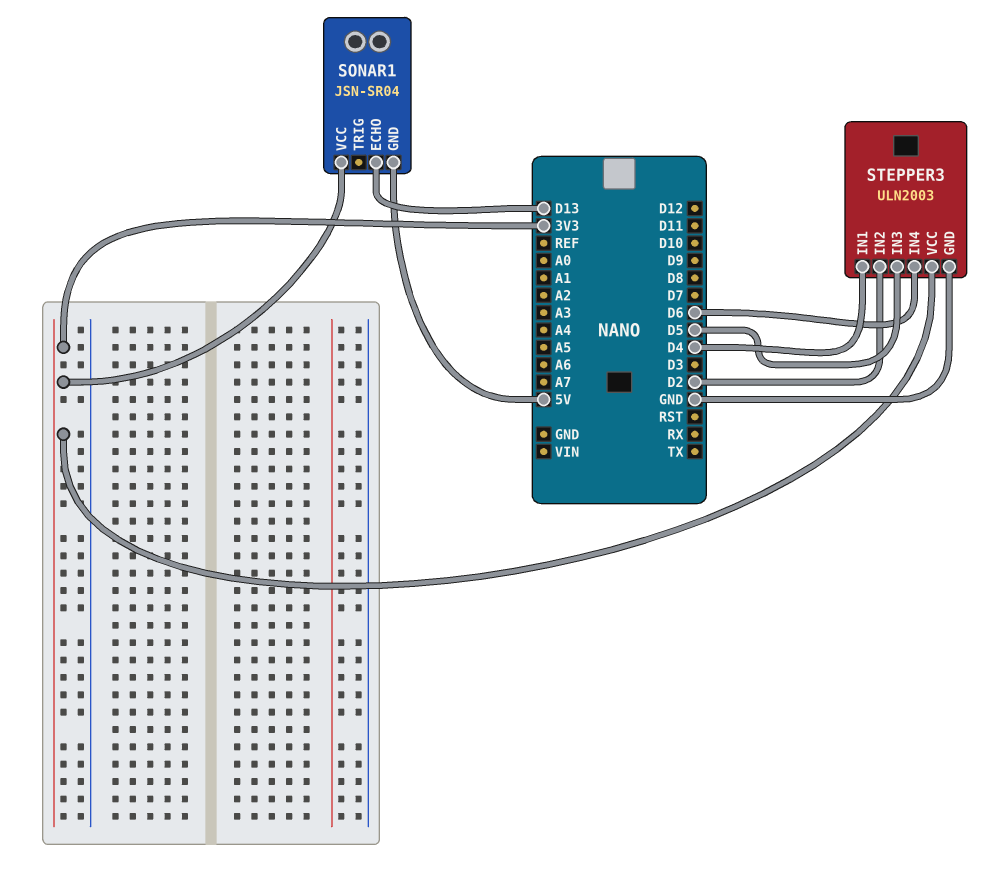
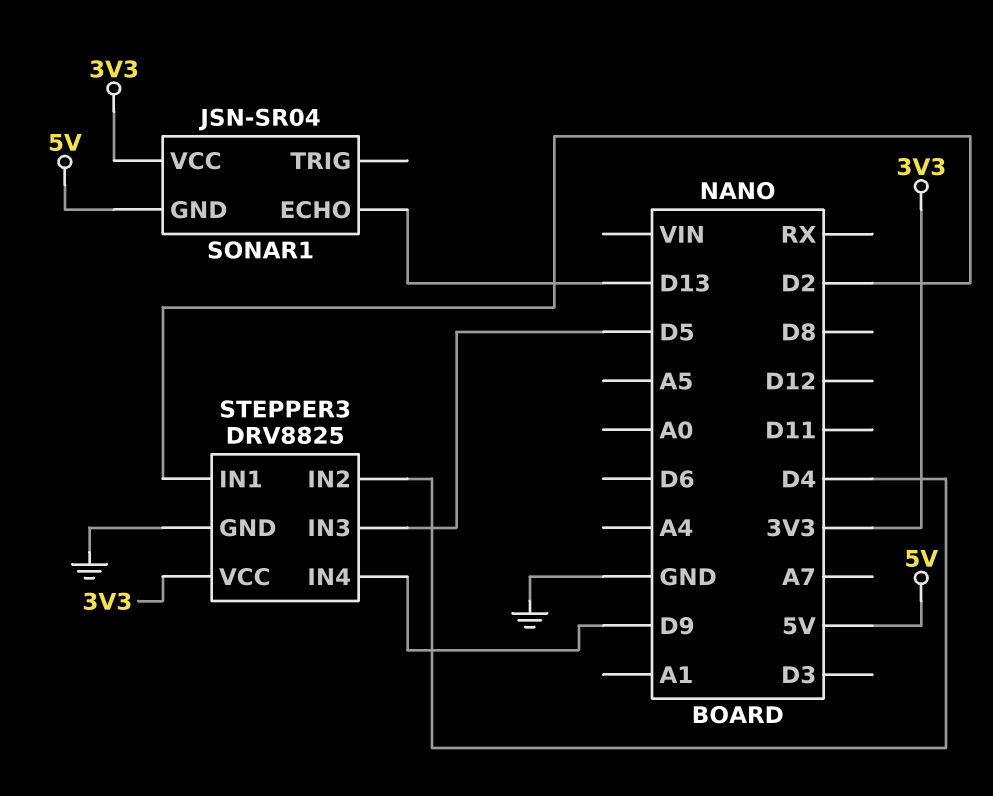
STEPPER3: ULN2003 -> DRV8825
STEPPER3 pin IN1: D4 -> D2
STEPPER3 pin IN2: D2 -> D4
STEPPER3 pin IN4: D6 -> D9

